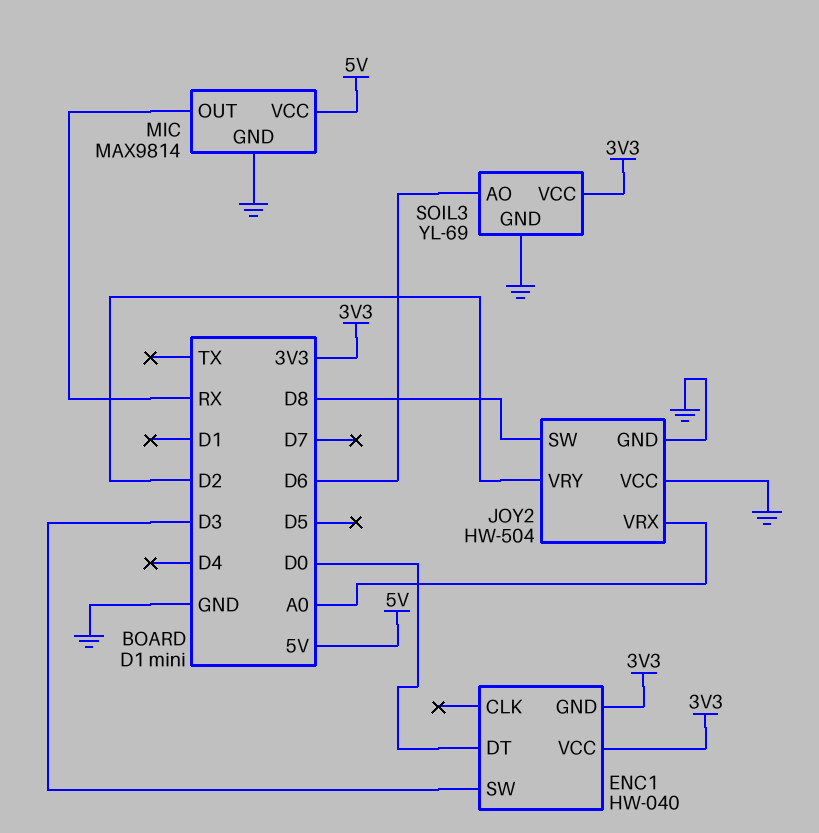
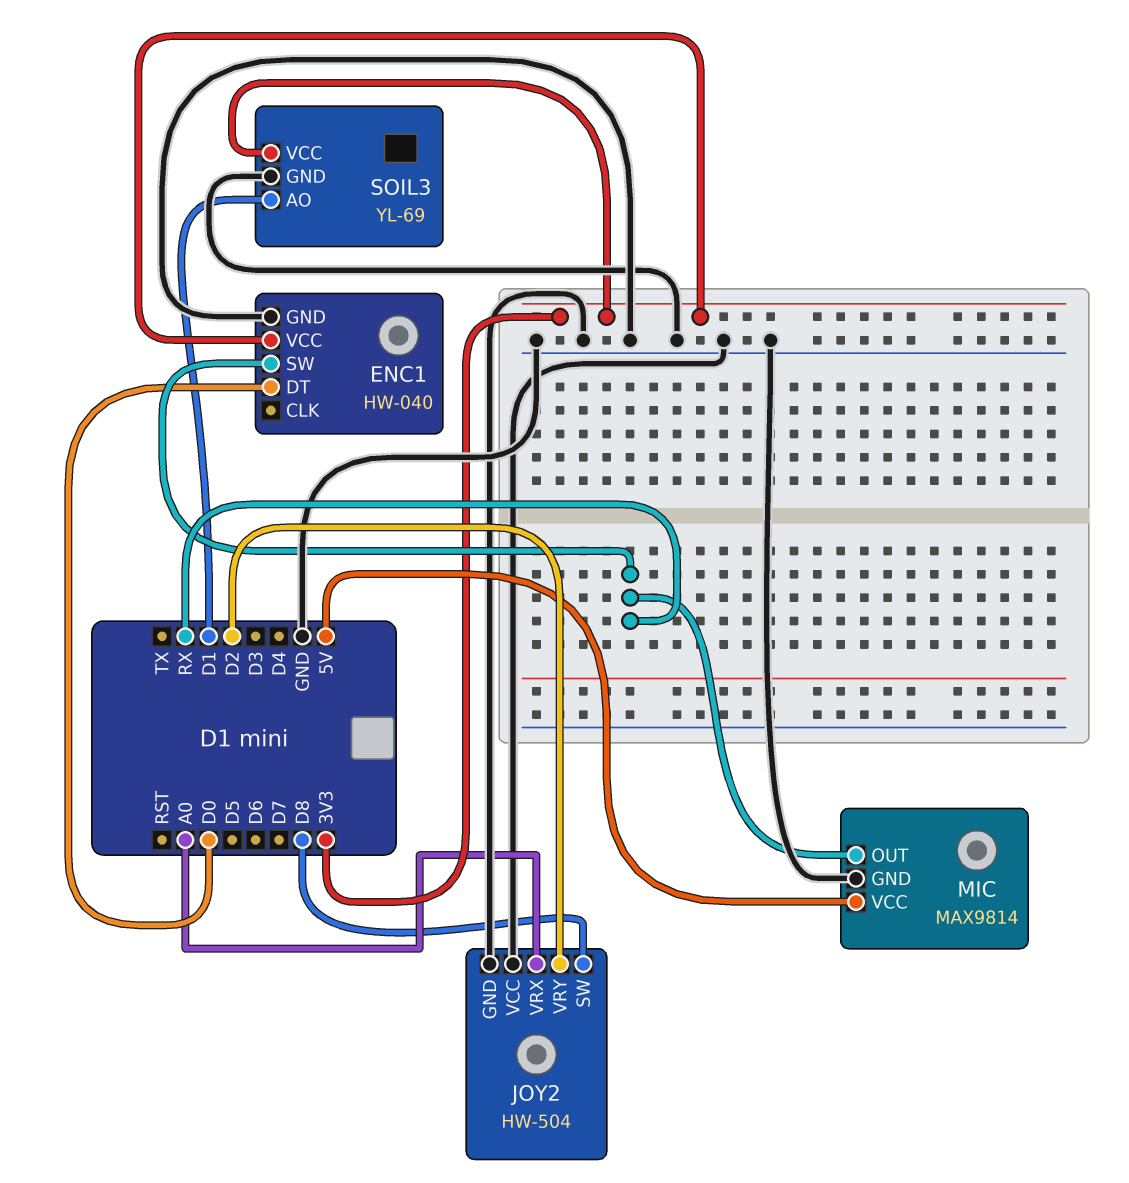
ENC1 pin GND: 3V3 -> GND
ENC1 pin SW: D3 -> RX
SOIL3 pin AO: D6 -> D1

